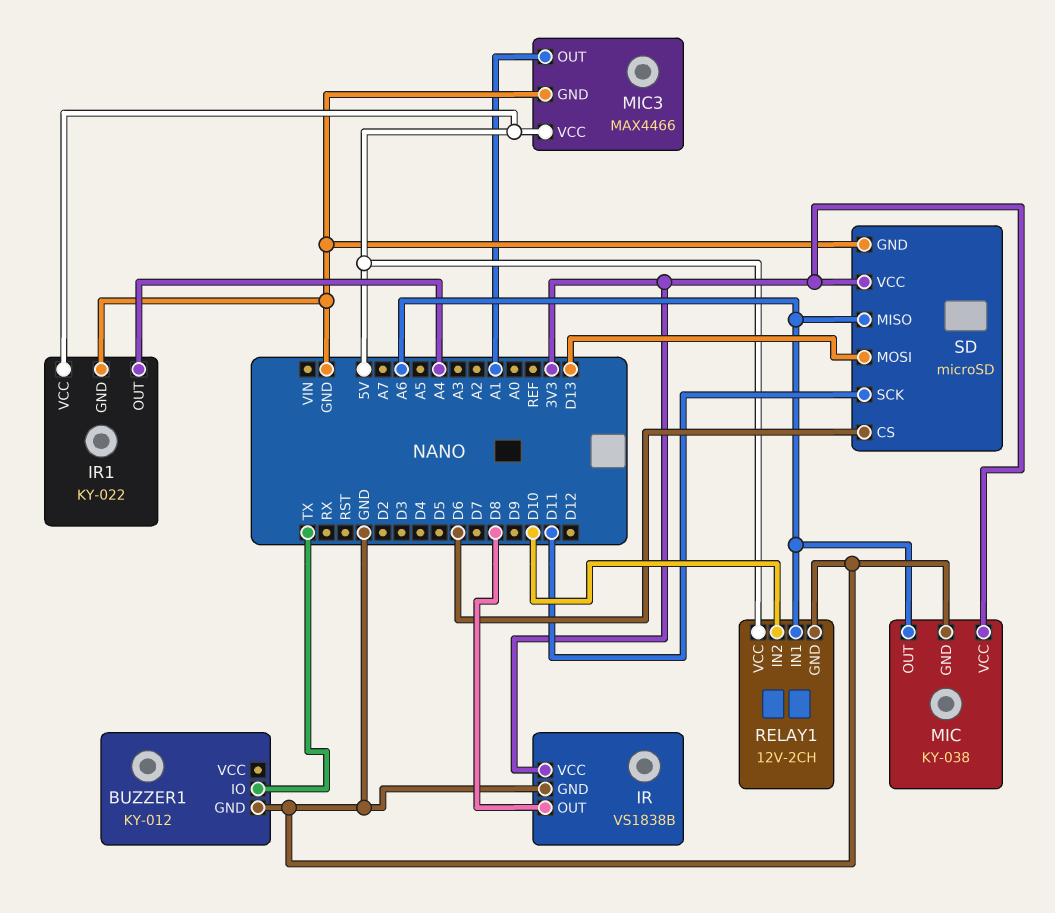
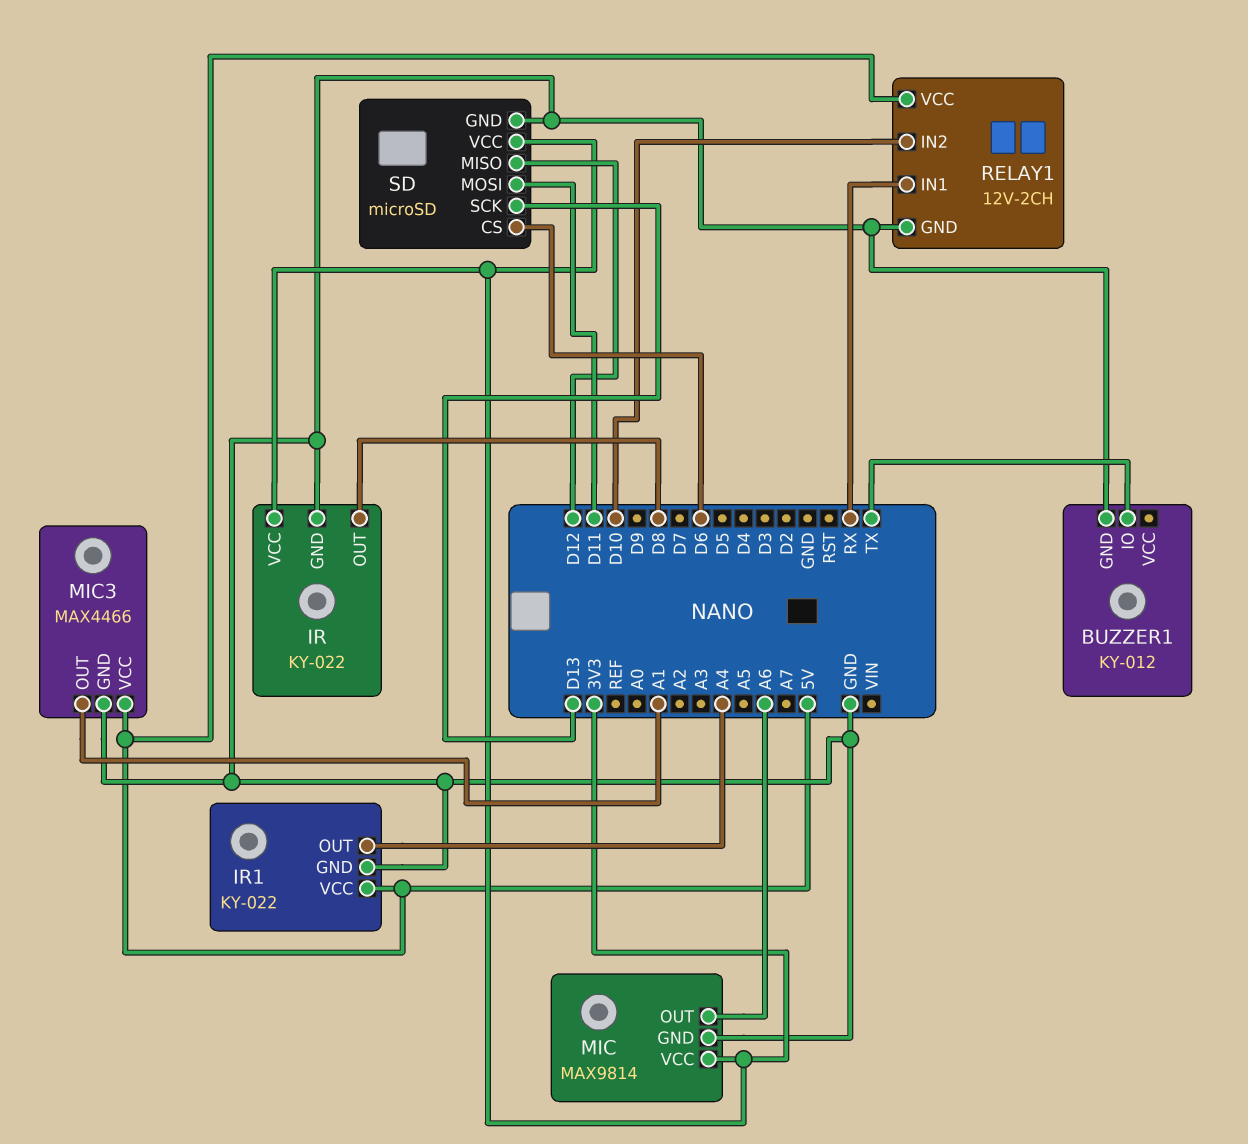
IR: VS1838B -> KY-022
MIC: KY-038 -> MAX9814
RELAY1 pin IN1: A6 -> RX
SD pin MISO: A6 -> D12
SD pin MOSI: D13 -> D11
SD pin SCK: D11 -> D13

